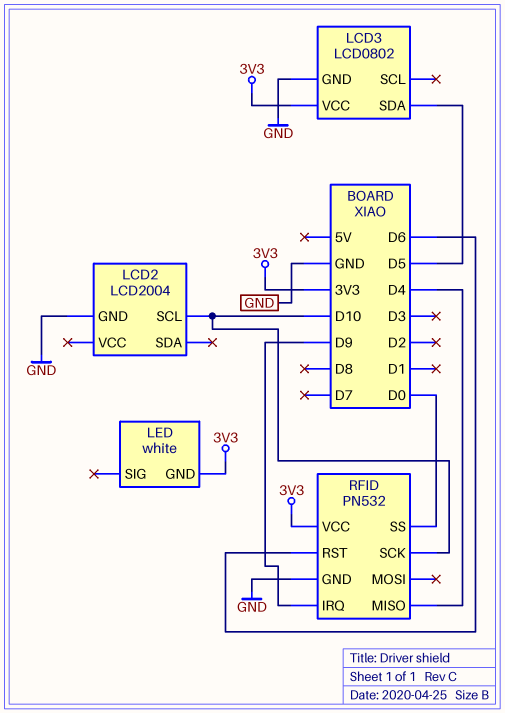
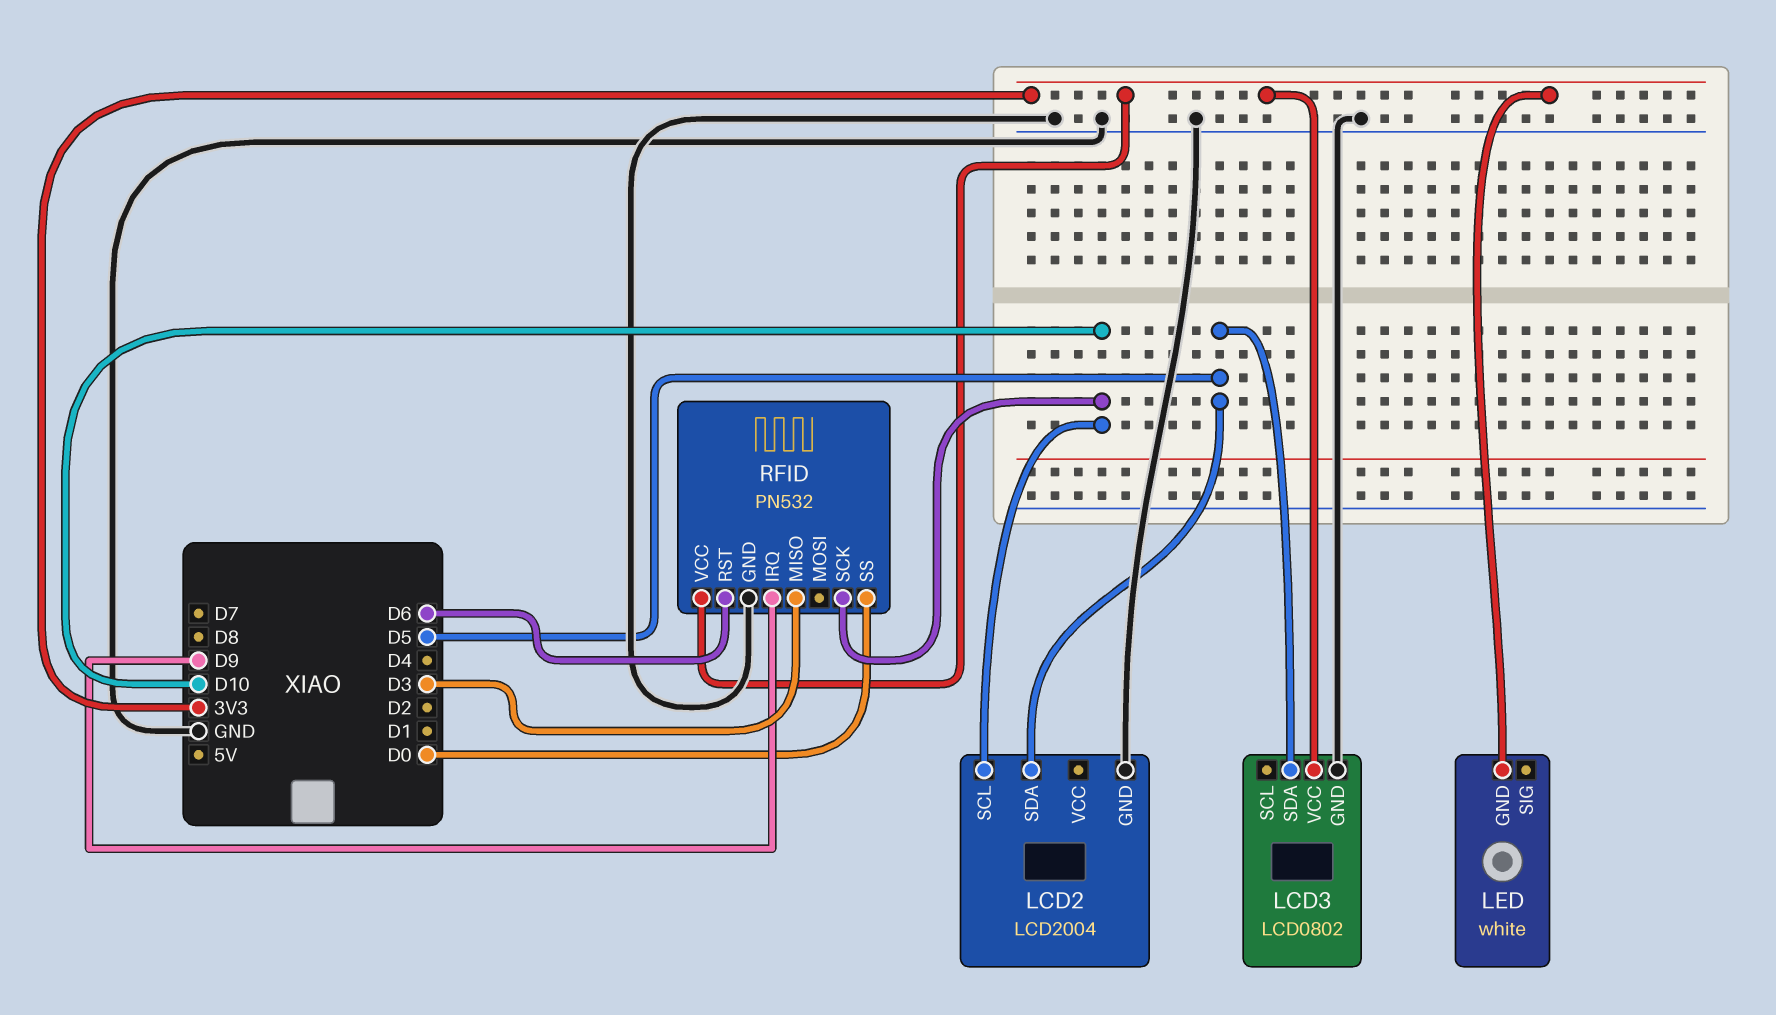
LCD2 pin SDA: none -> D5
RFID pin MISO: D4 -> D3

